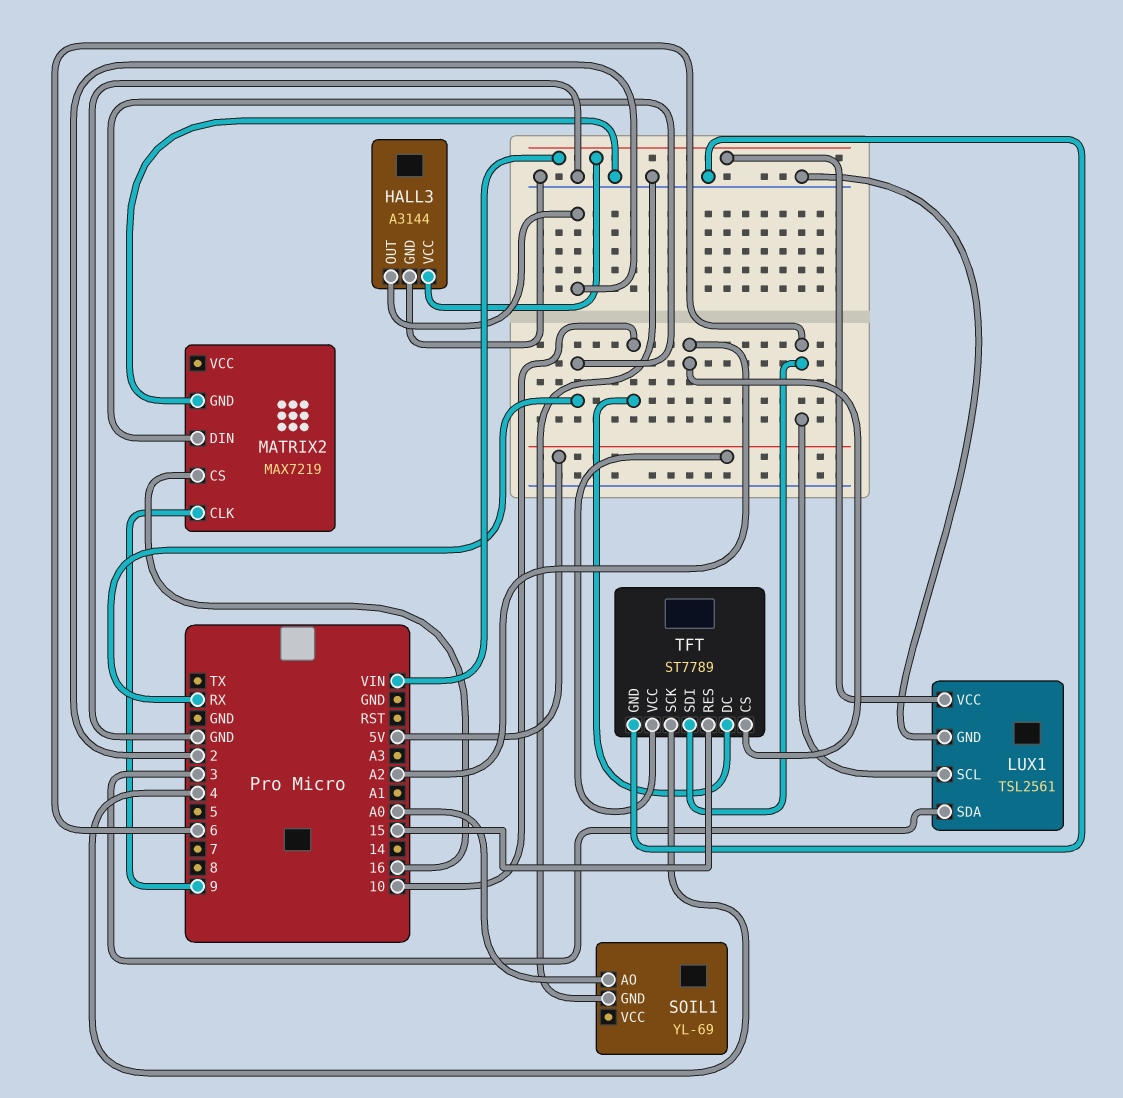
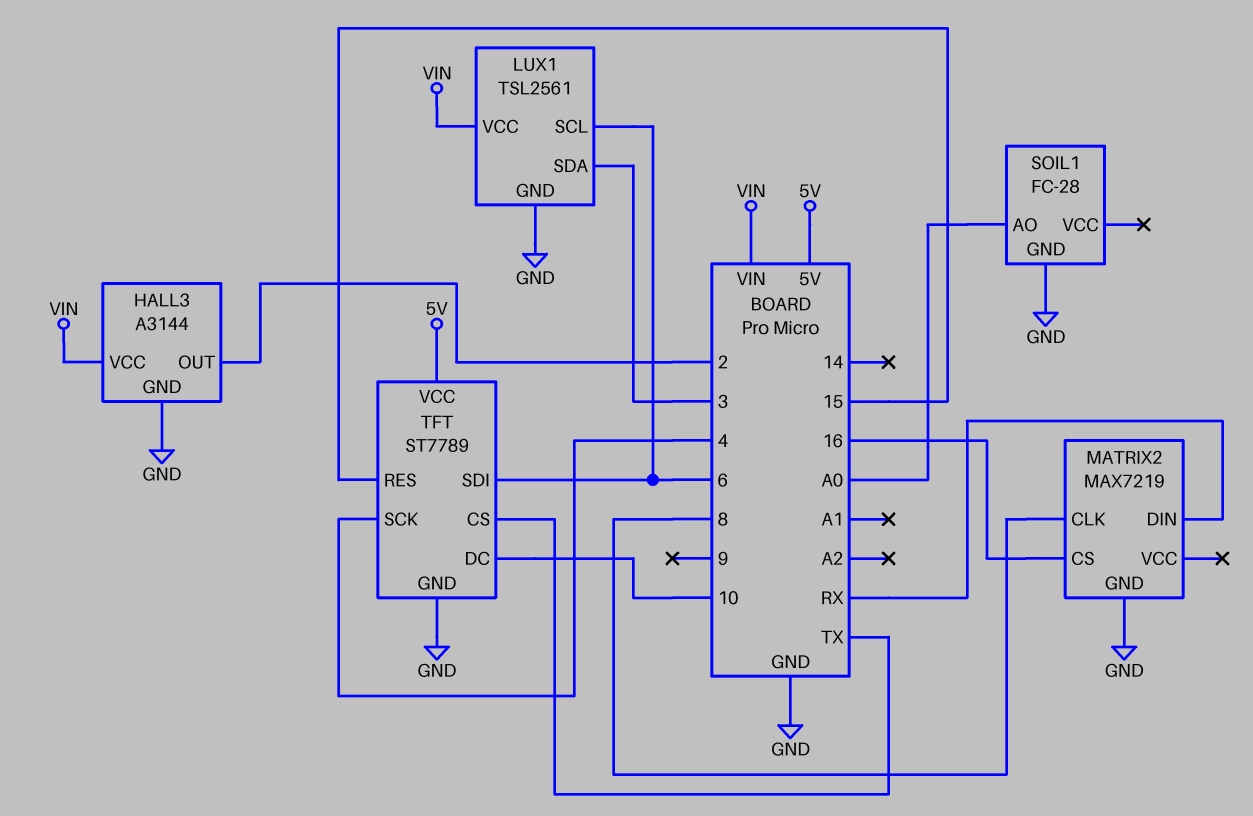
MATRIX2 pin CLK: 9 -> 8
SOIL1: YL-69 -> FC-28
TFT pin CS: A2 -> TX

